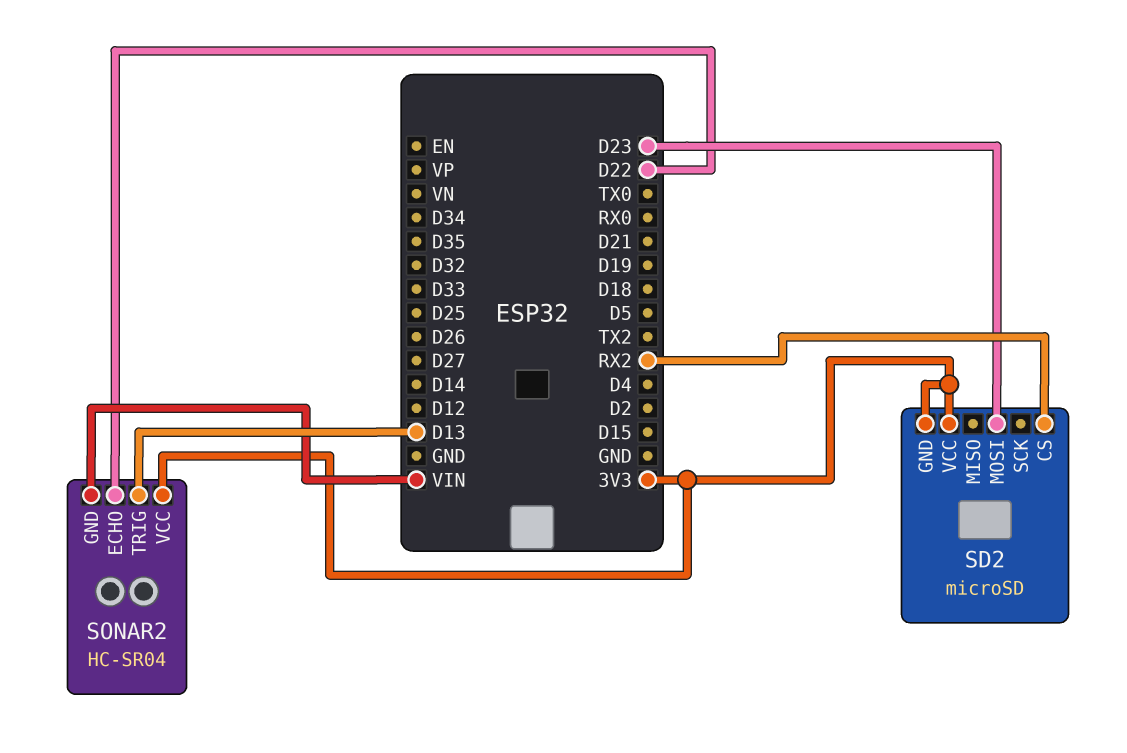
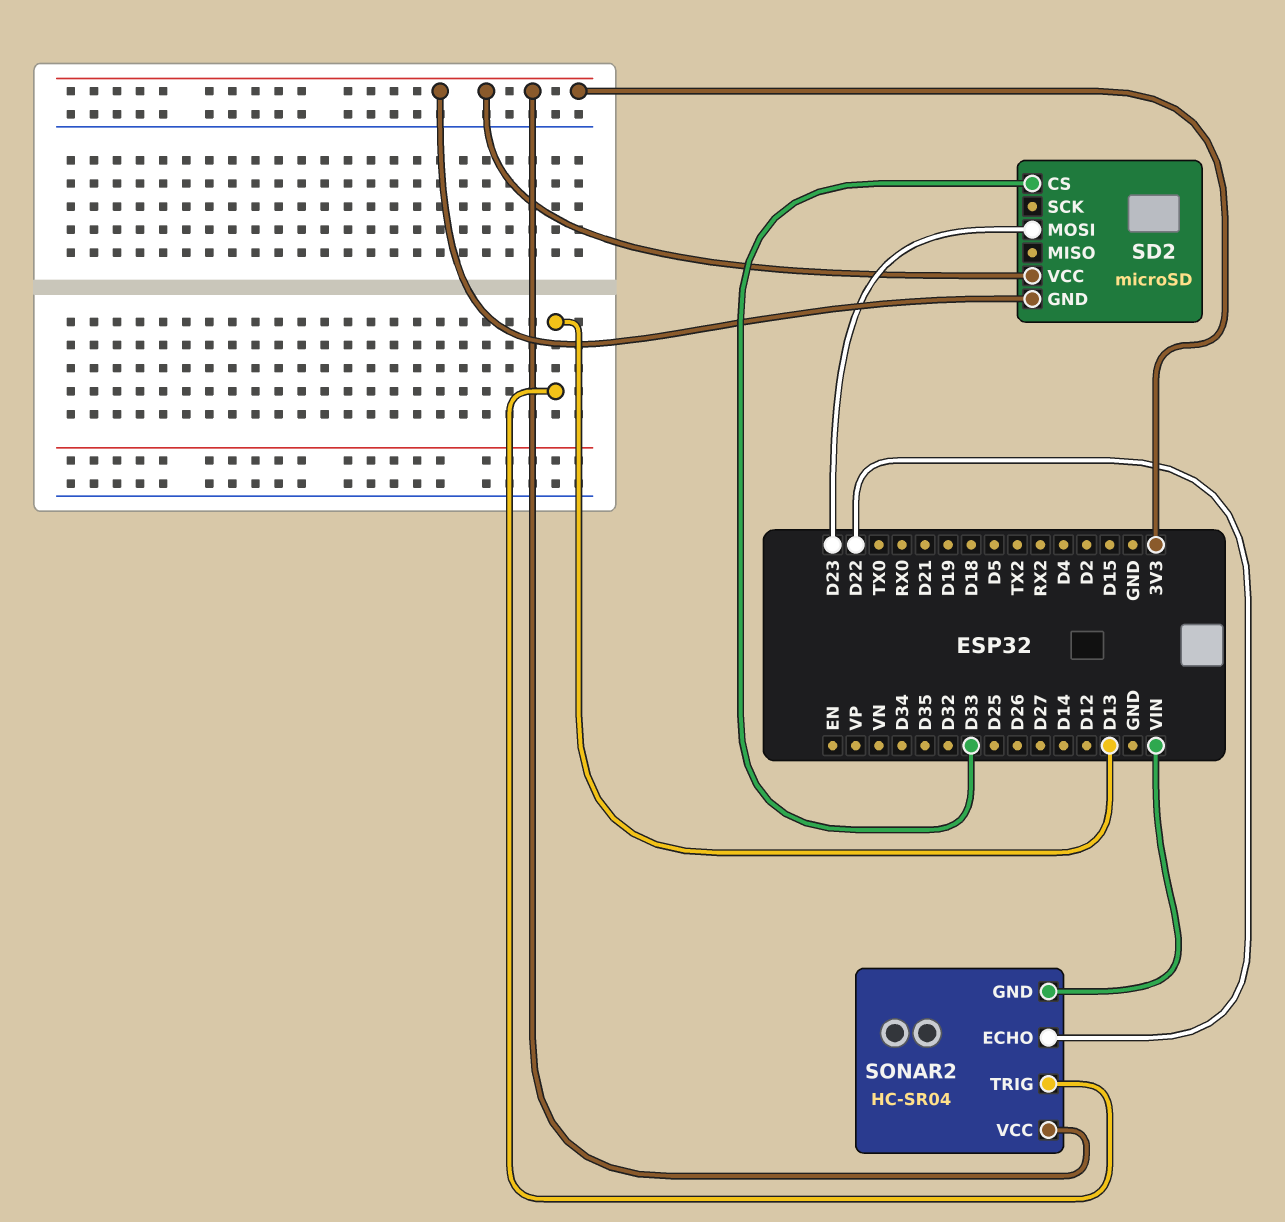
SD2 pin CS: RX2 -> D33

